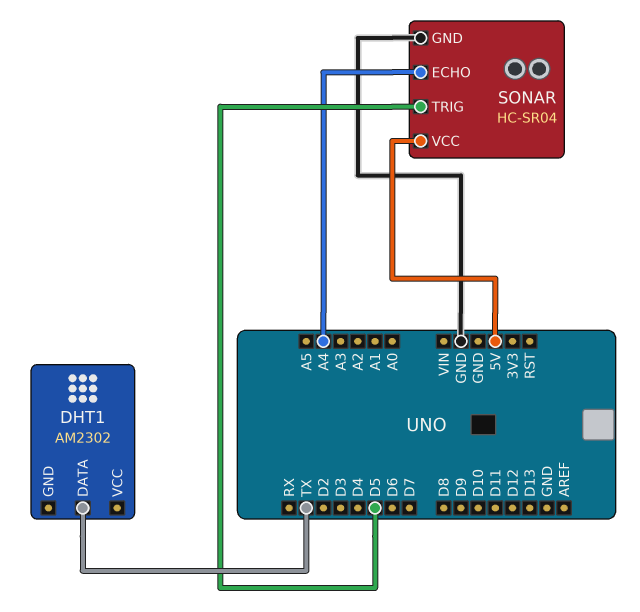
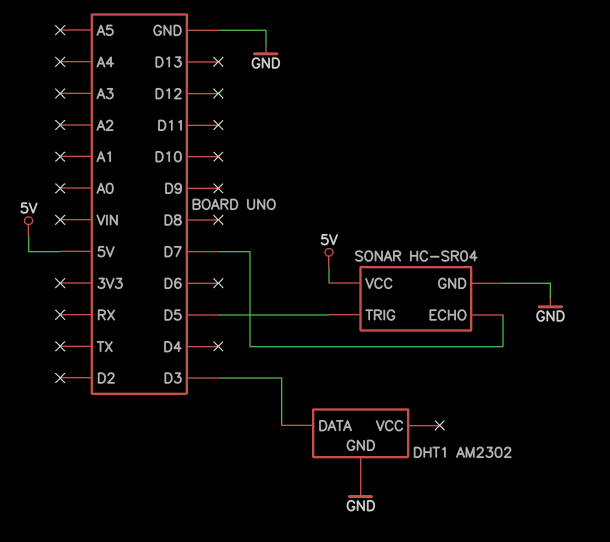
DHT1 pin DATA: TX -> D3
DHT1 pin GND: none -> GND
SONAR pin ECHO: A4 -> D7

